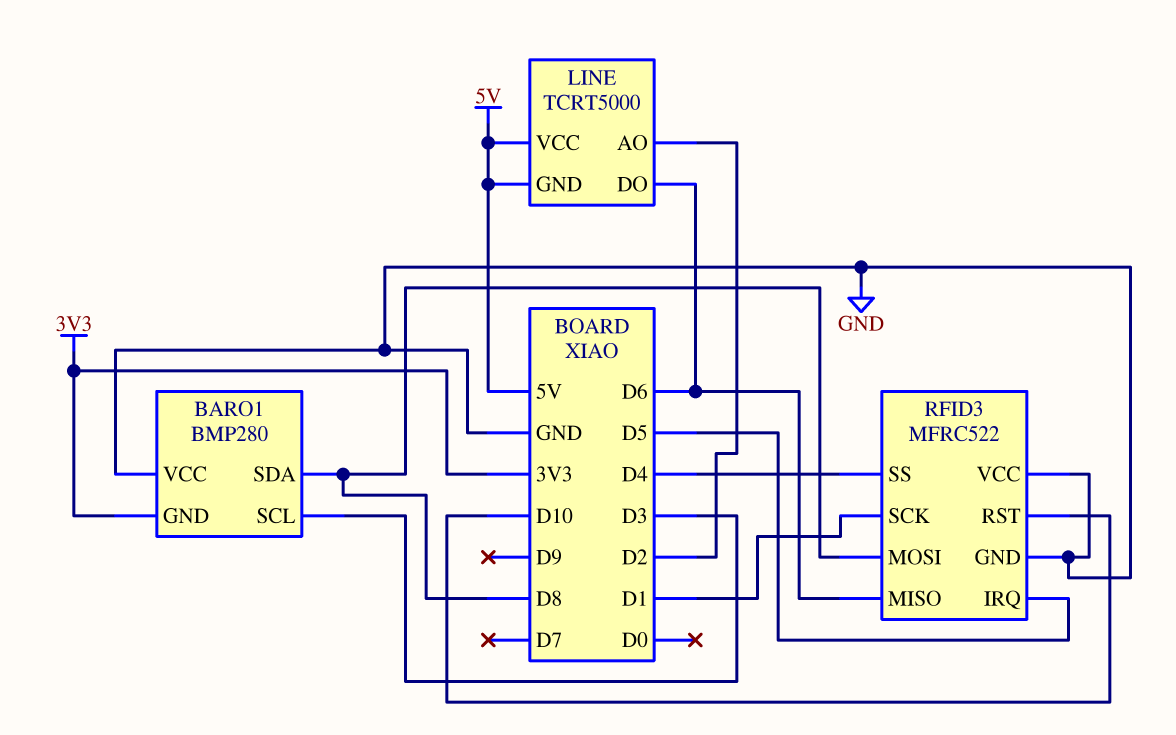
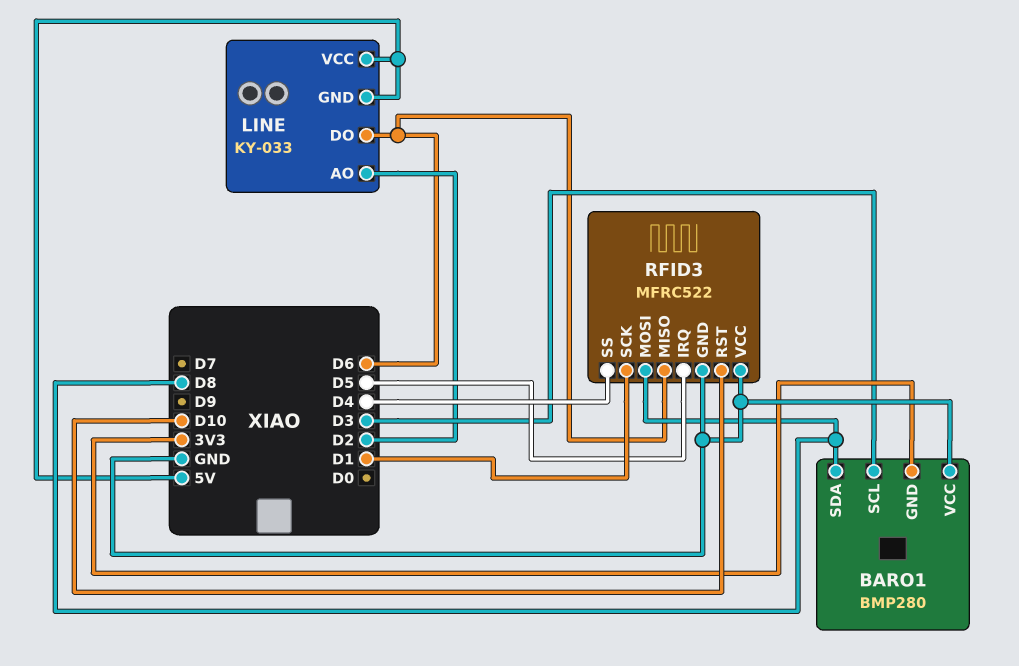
LINE: TCRT5000 -> KY-033

